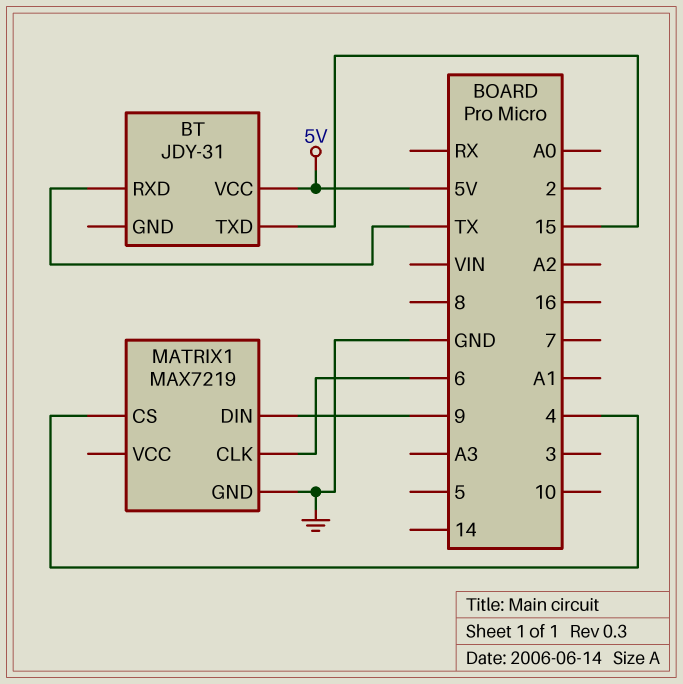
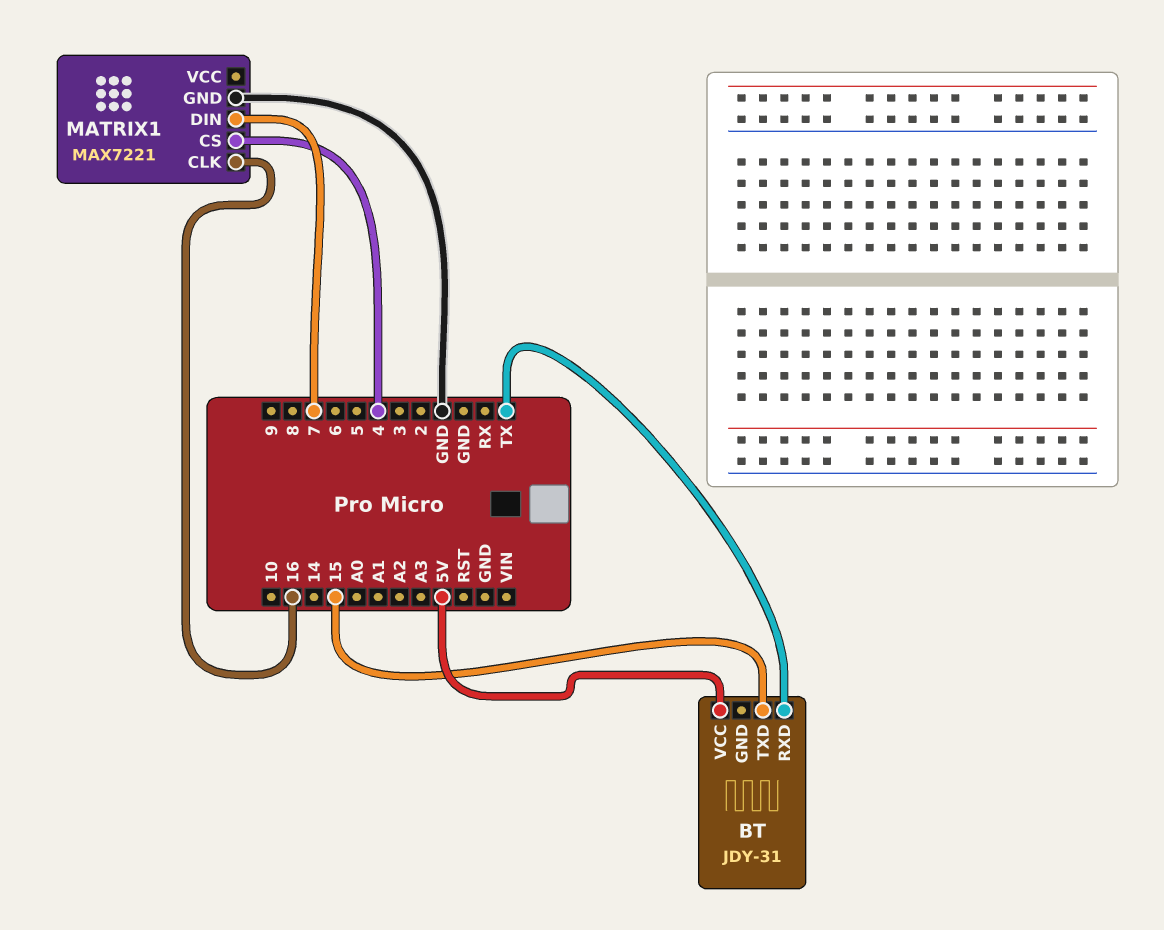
MATRIX1: MAX7219 -> MAX7221
MATRIX1 pin CLK: 6 -> 16
MATRIX1 pin DIN: 9 -> 7

